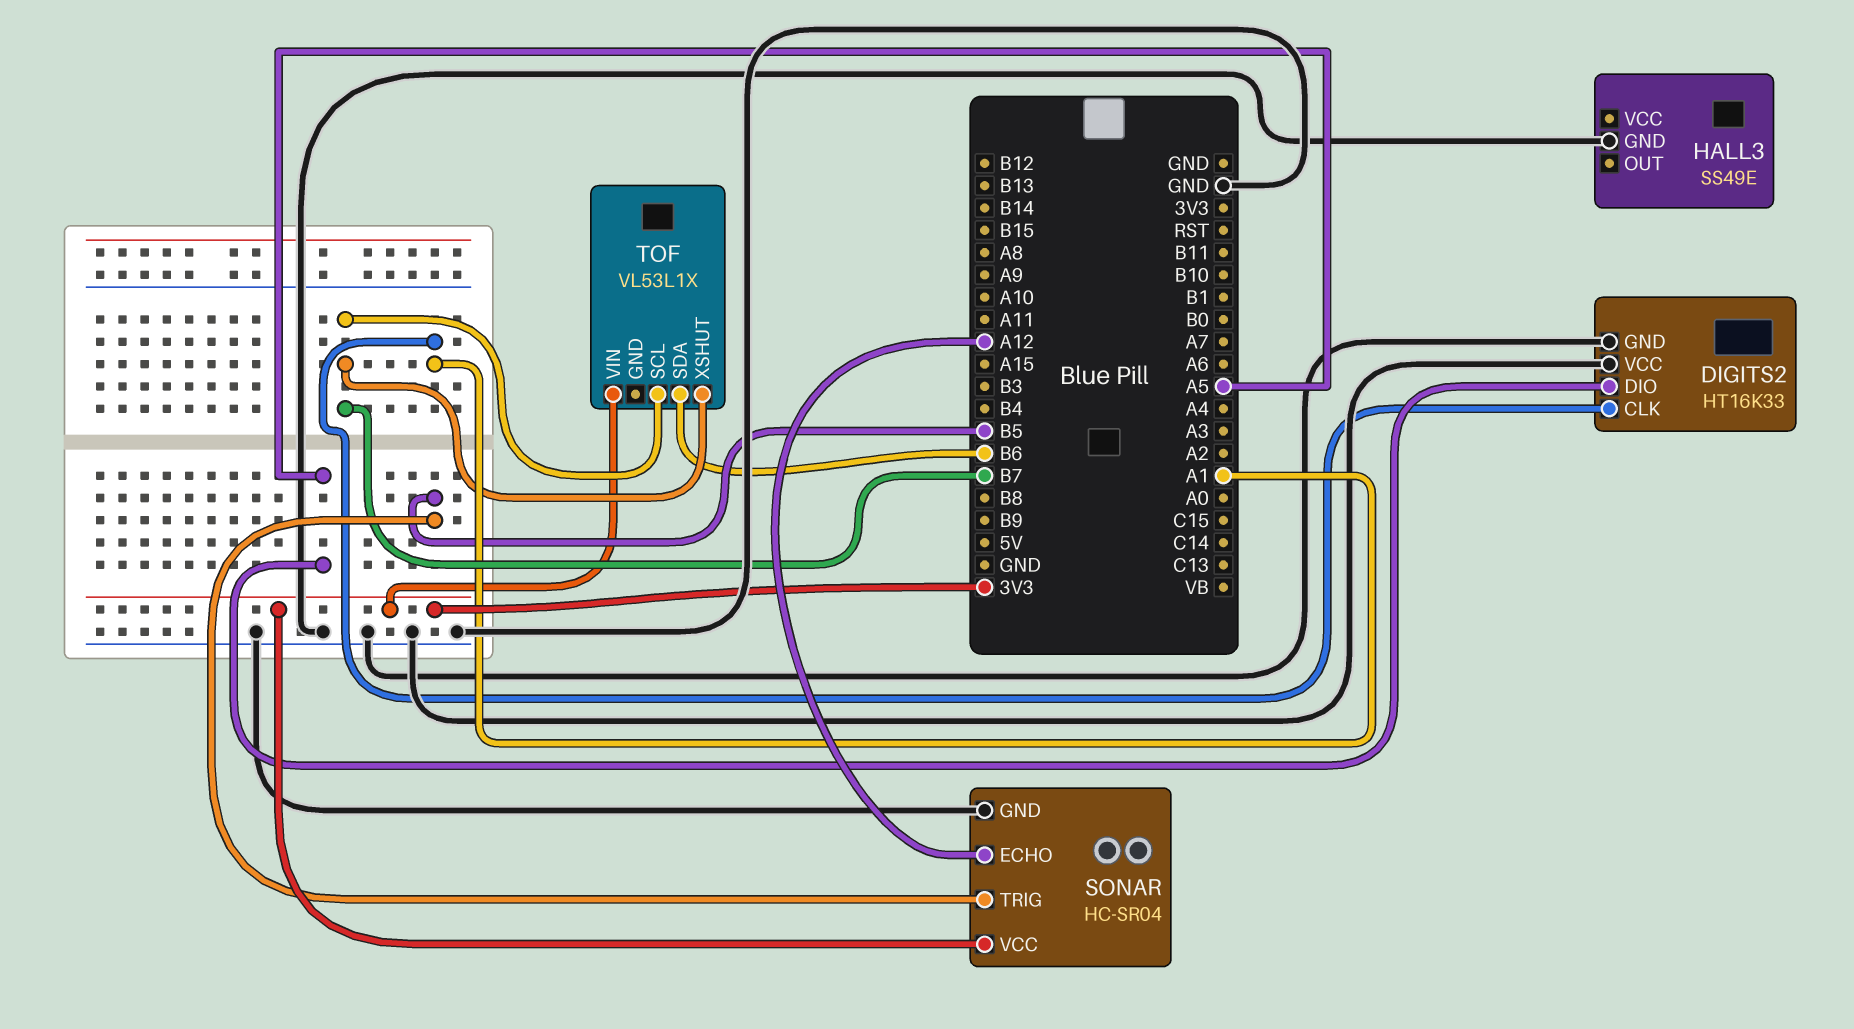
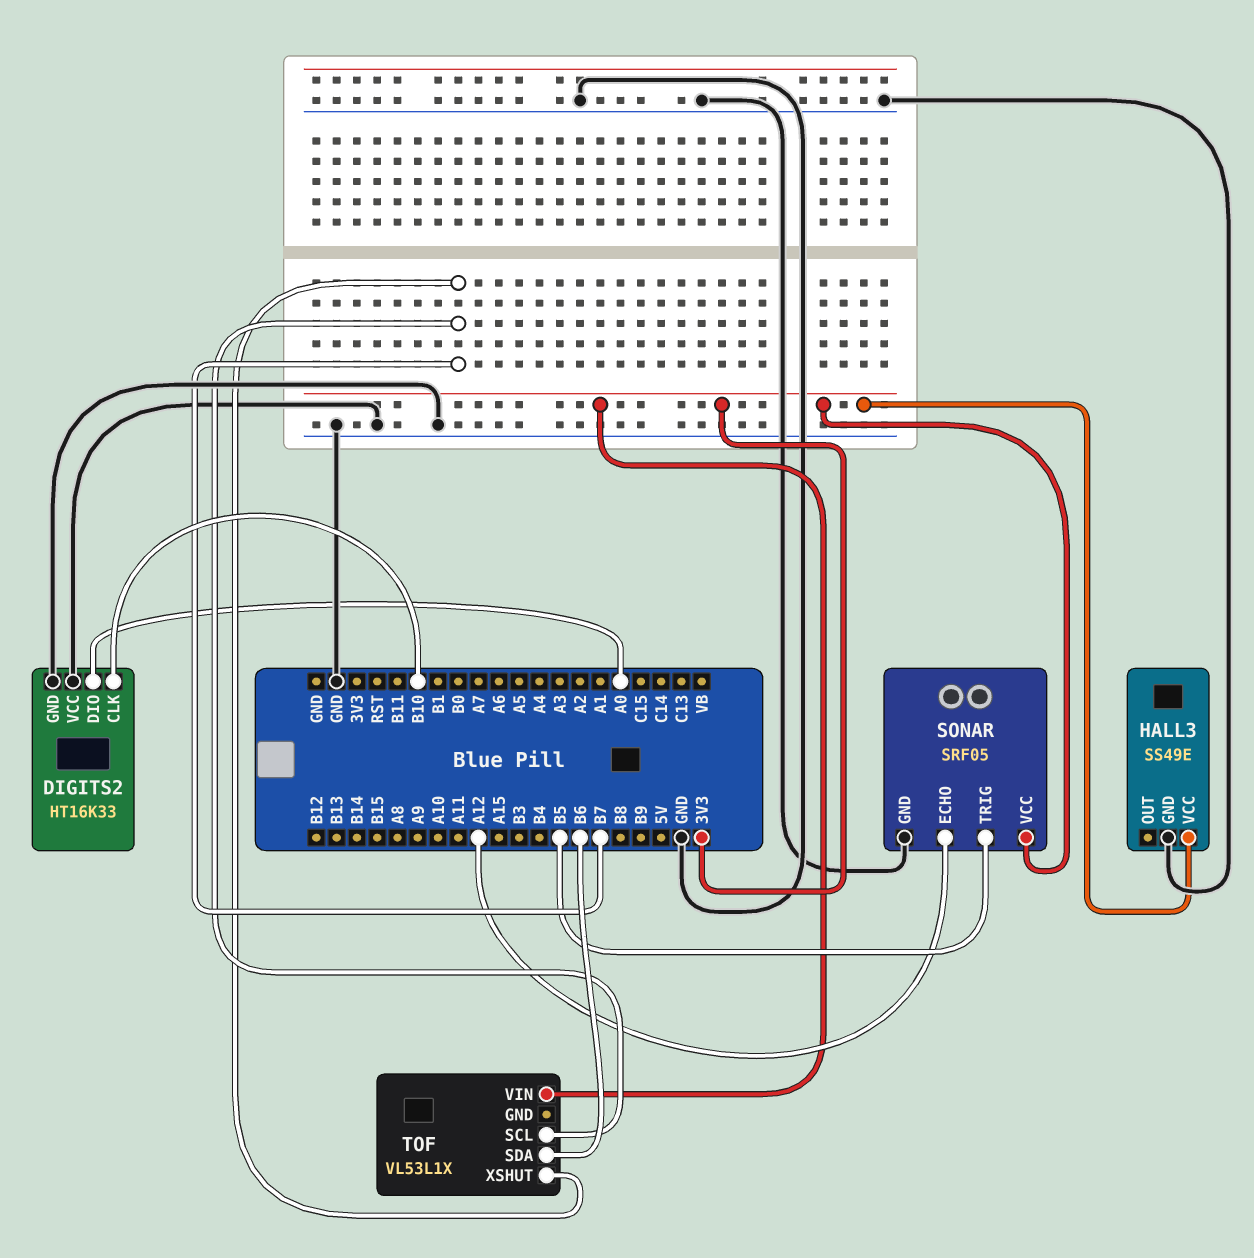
DIGITS2 pin CLK: A1 -> B10
DIGITS2 pin DIO: A5 -> A0
HALL3 pin VCC: none -> 3V3
SONAR: HC-SR04 -> SRF05

